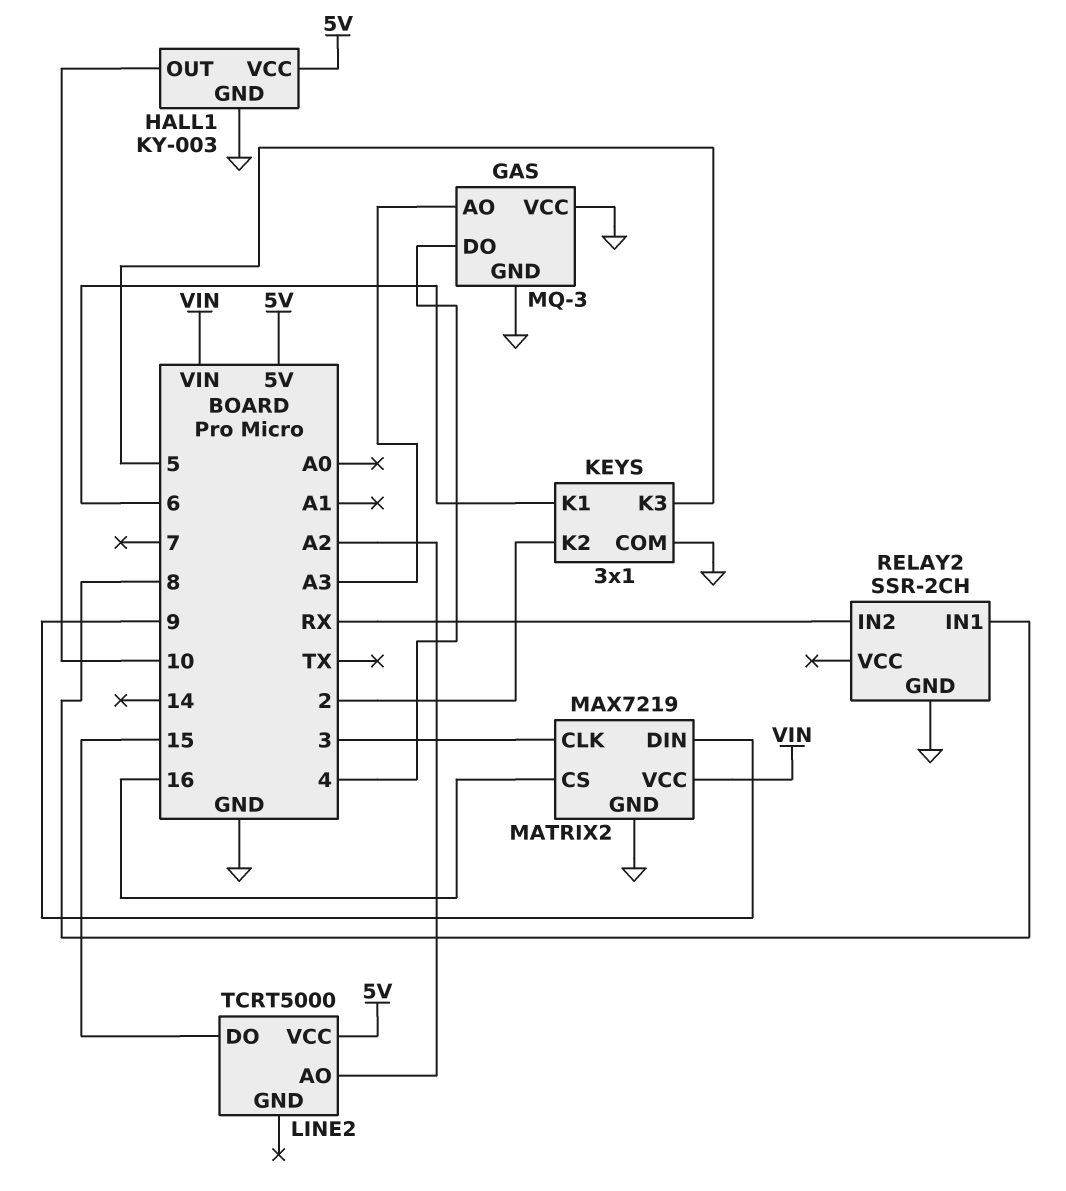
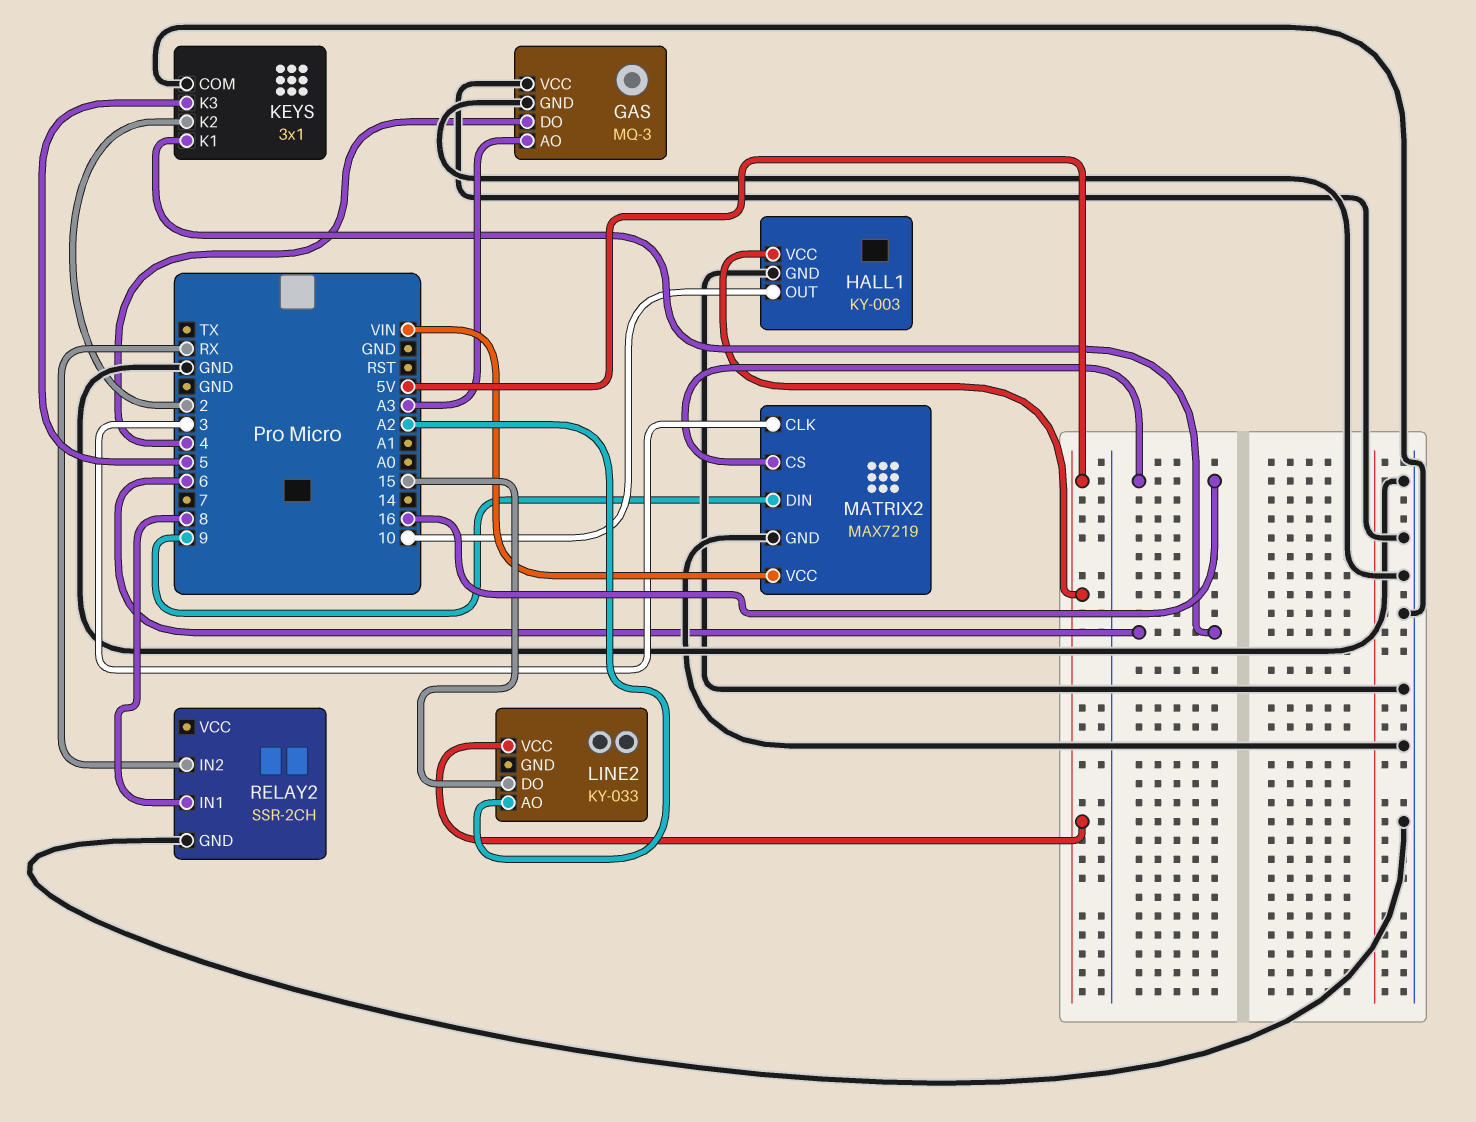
LINE2: TCRT5000 -> KY-033

